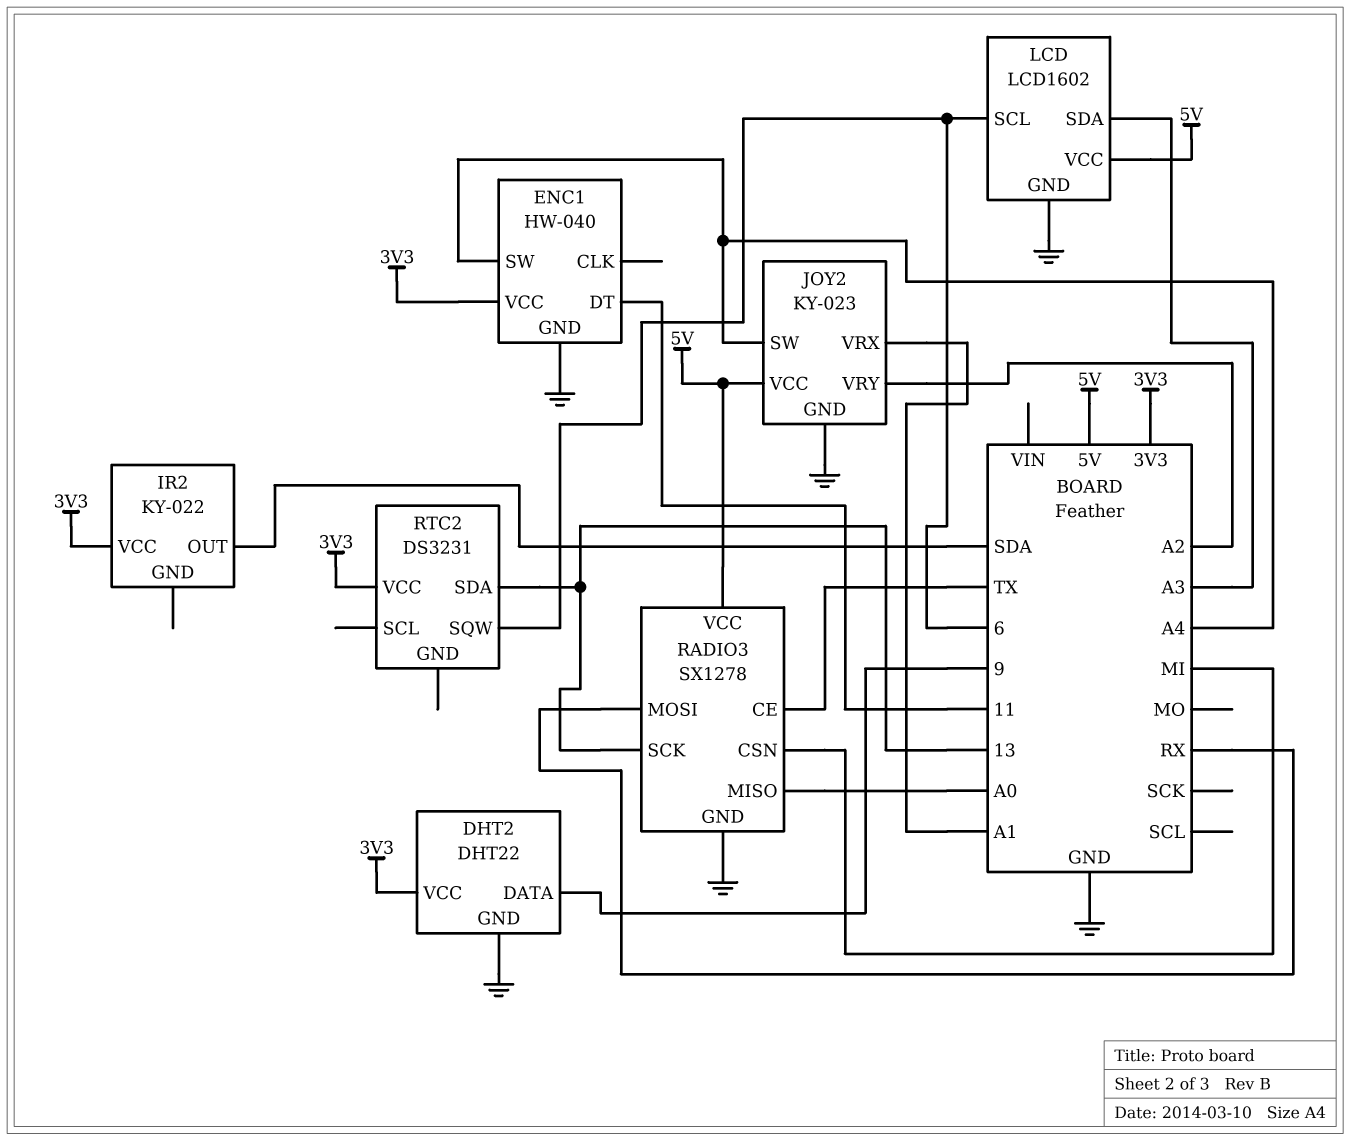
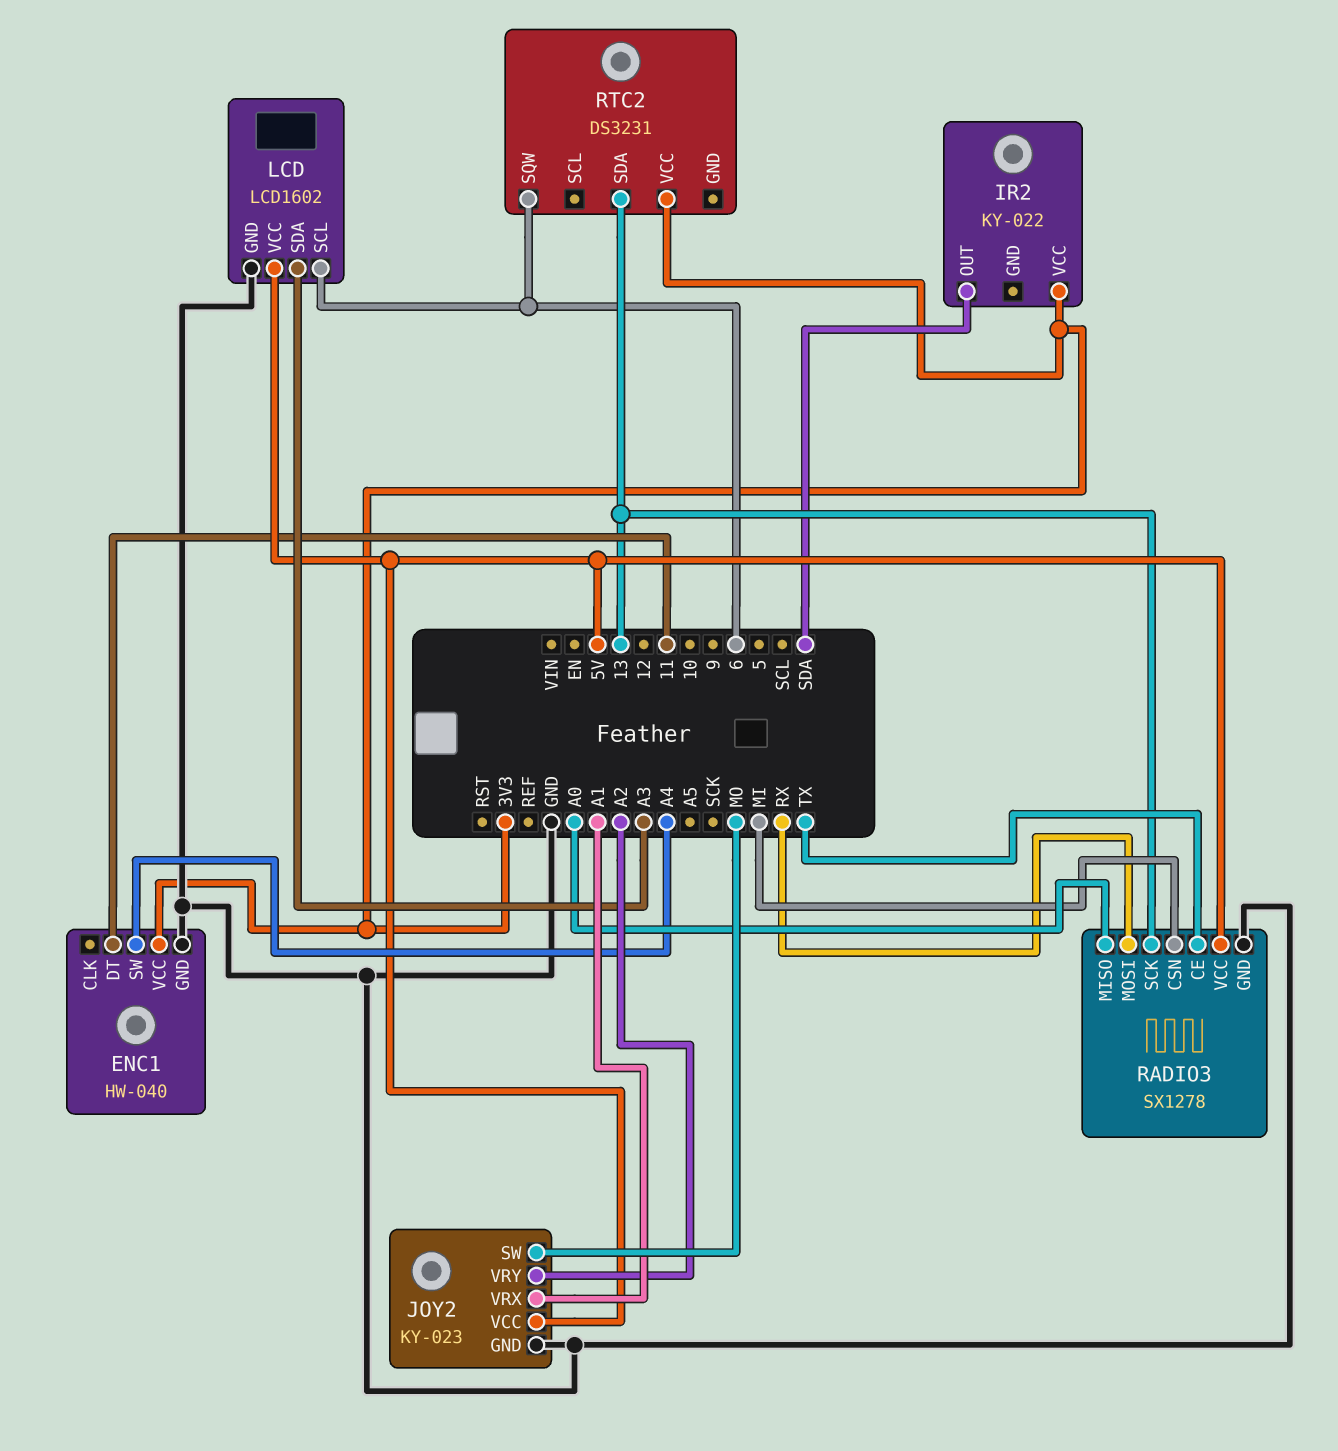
DHT2: DHT22 -> none
DHT2 pin DATA: 9 -> none
DHT2 pin GND: GND -> none
DHT2 pin VCC: 3V3 -> none
JOY2 pin SW: A4 -> MO

